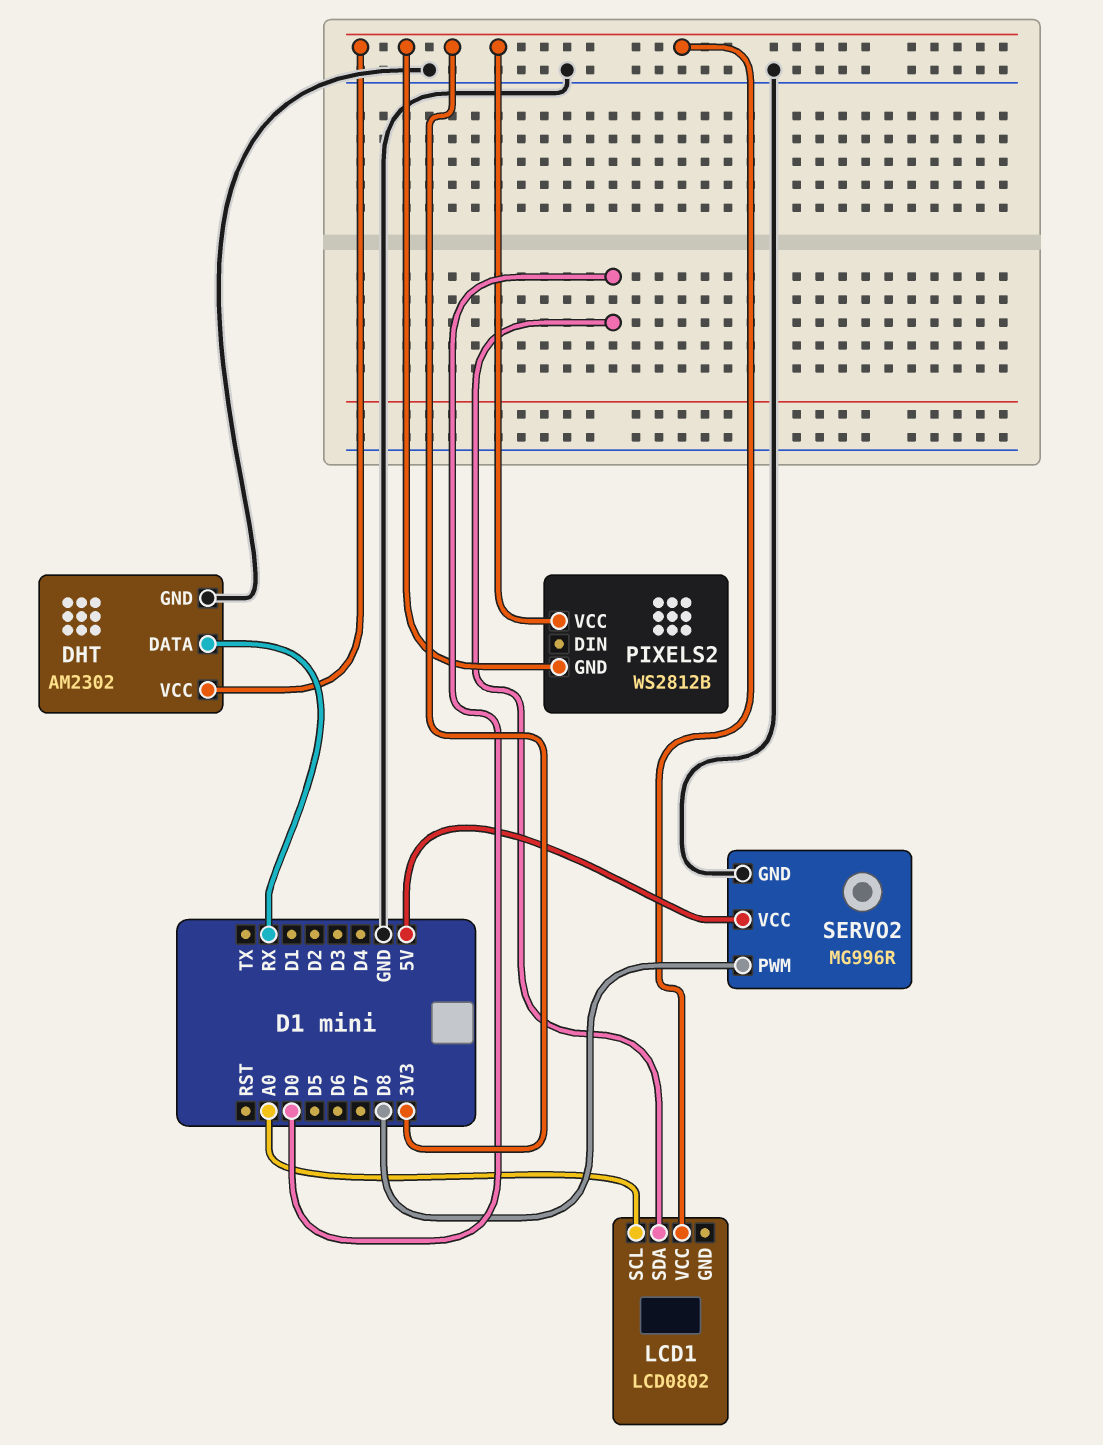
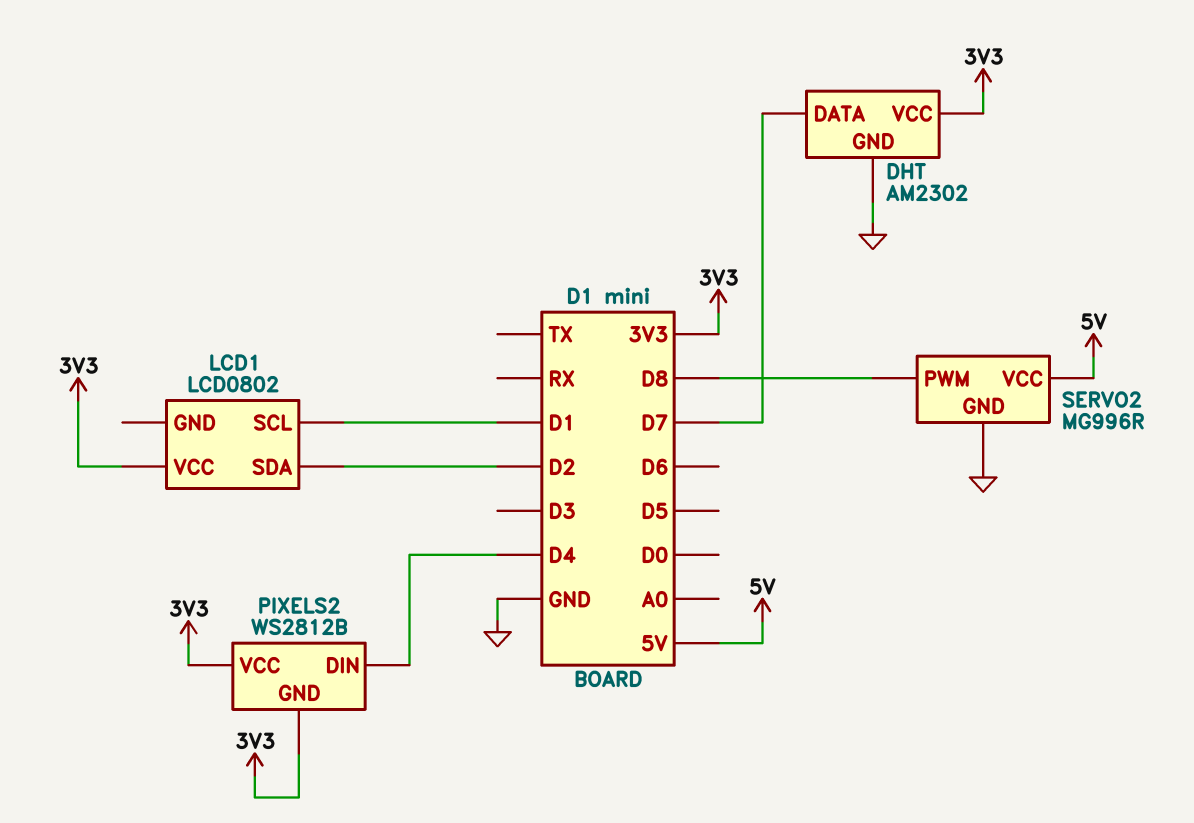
DHT pin DATA: RX -> D7
LCD1 pin SCL: A0 -> D1
LCD1 pin SDA: D0 -> D2
PIXELS2 pin DIN: none -> D4

